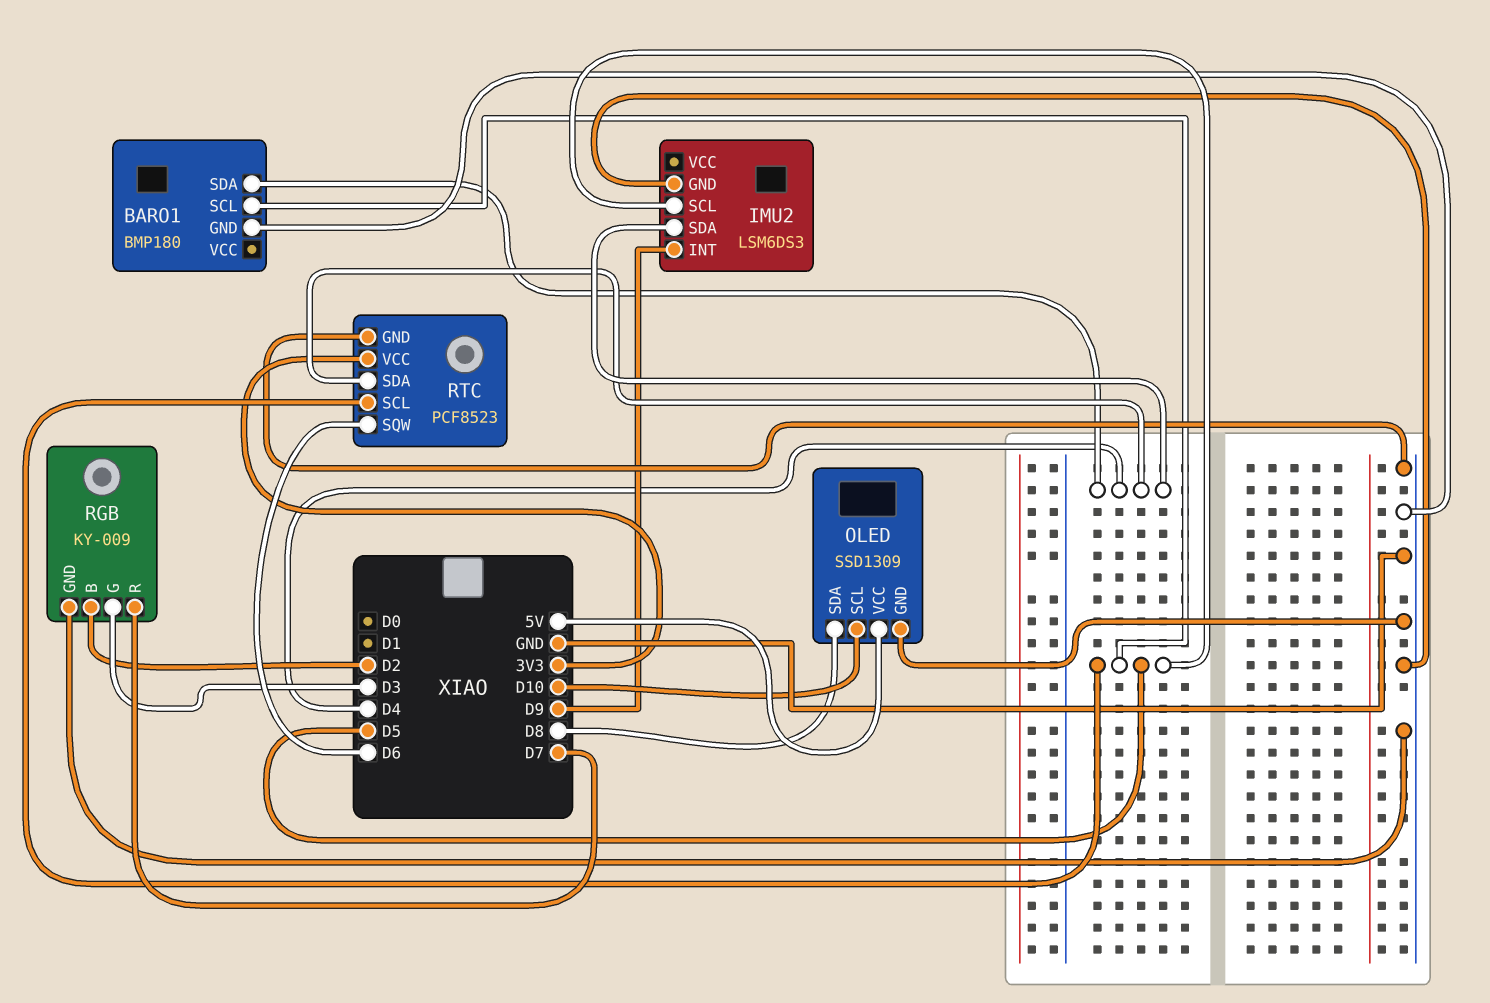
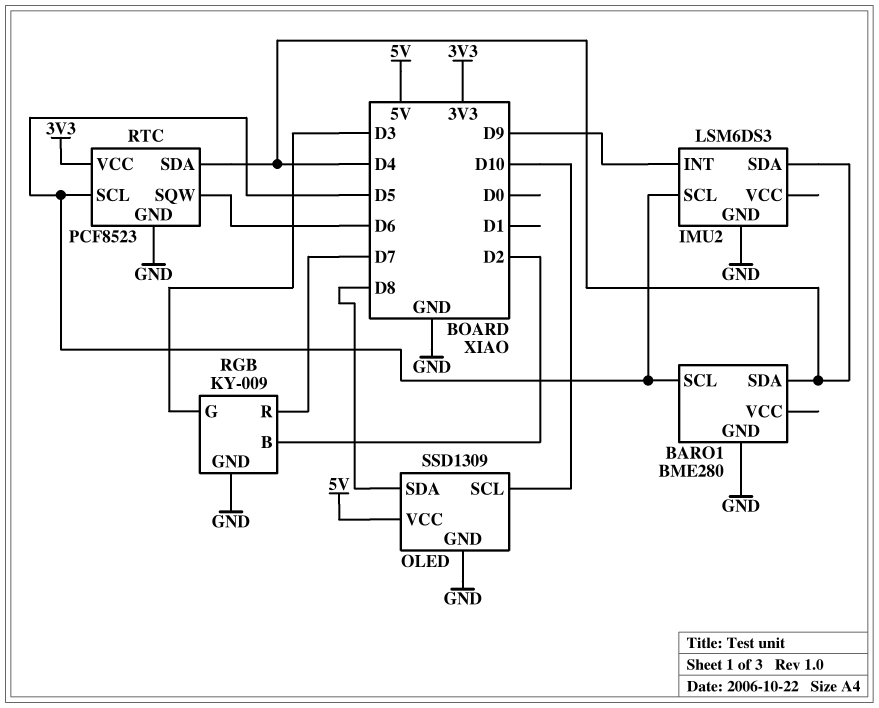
BARO1: BMP180 -> BME280

